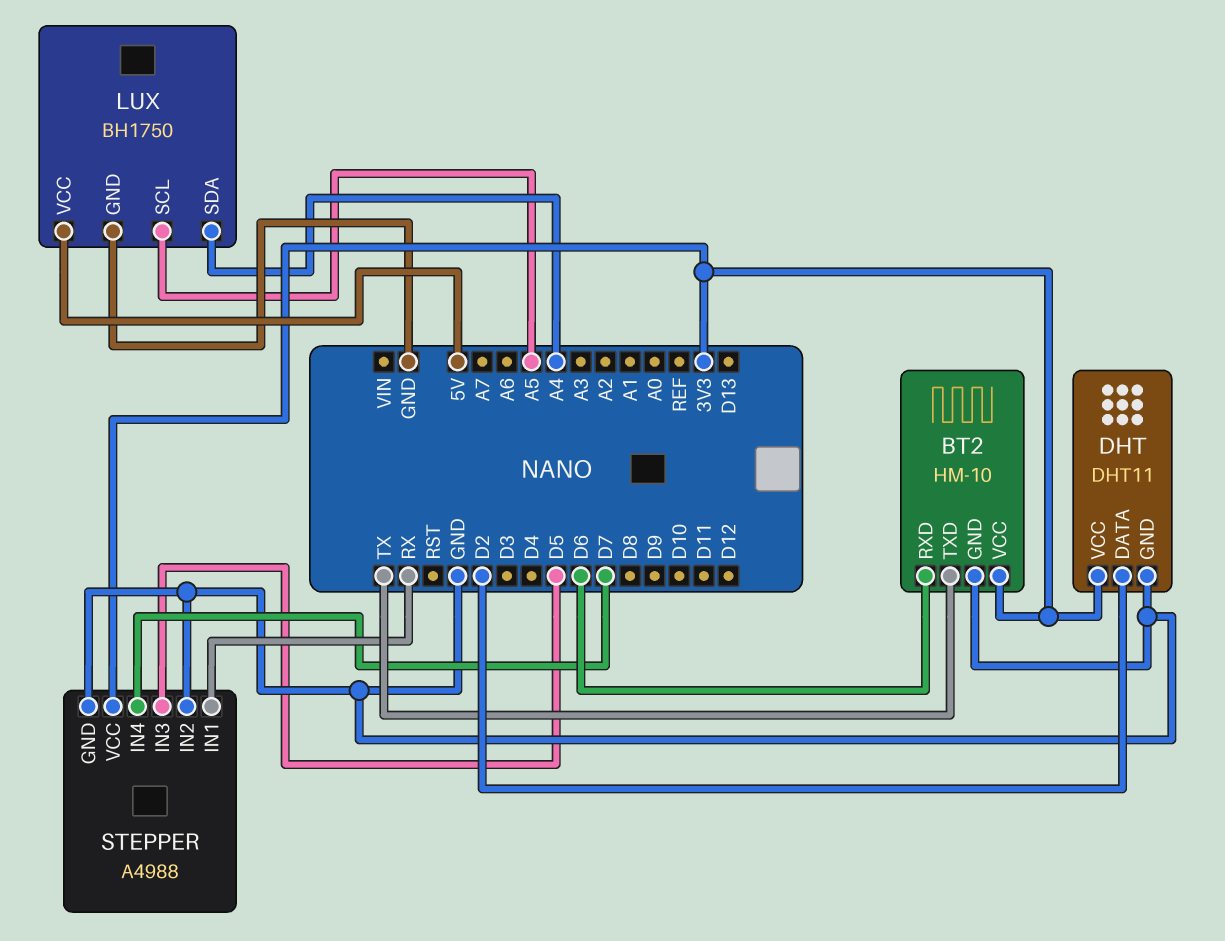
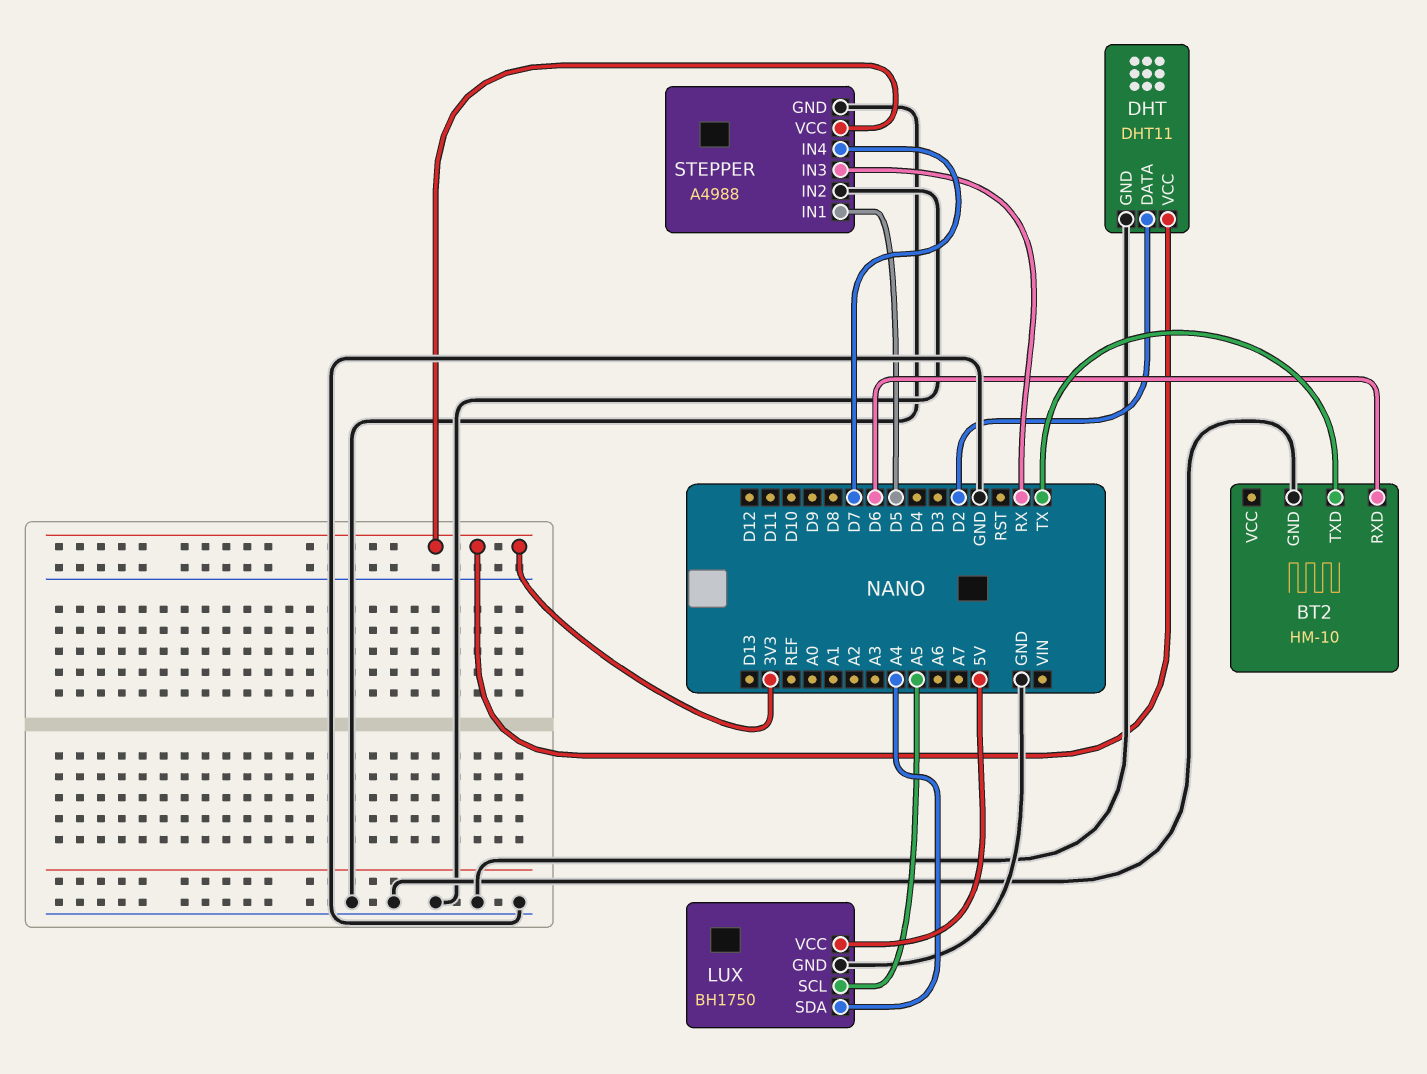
BT2 pin VCC: 3V3 -> none
STEPPER pin IN1: RX -> D5
STEPPER pin IN3: D5 -> RX

